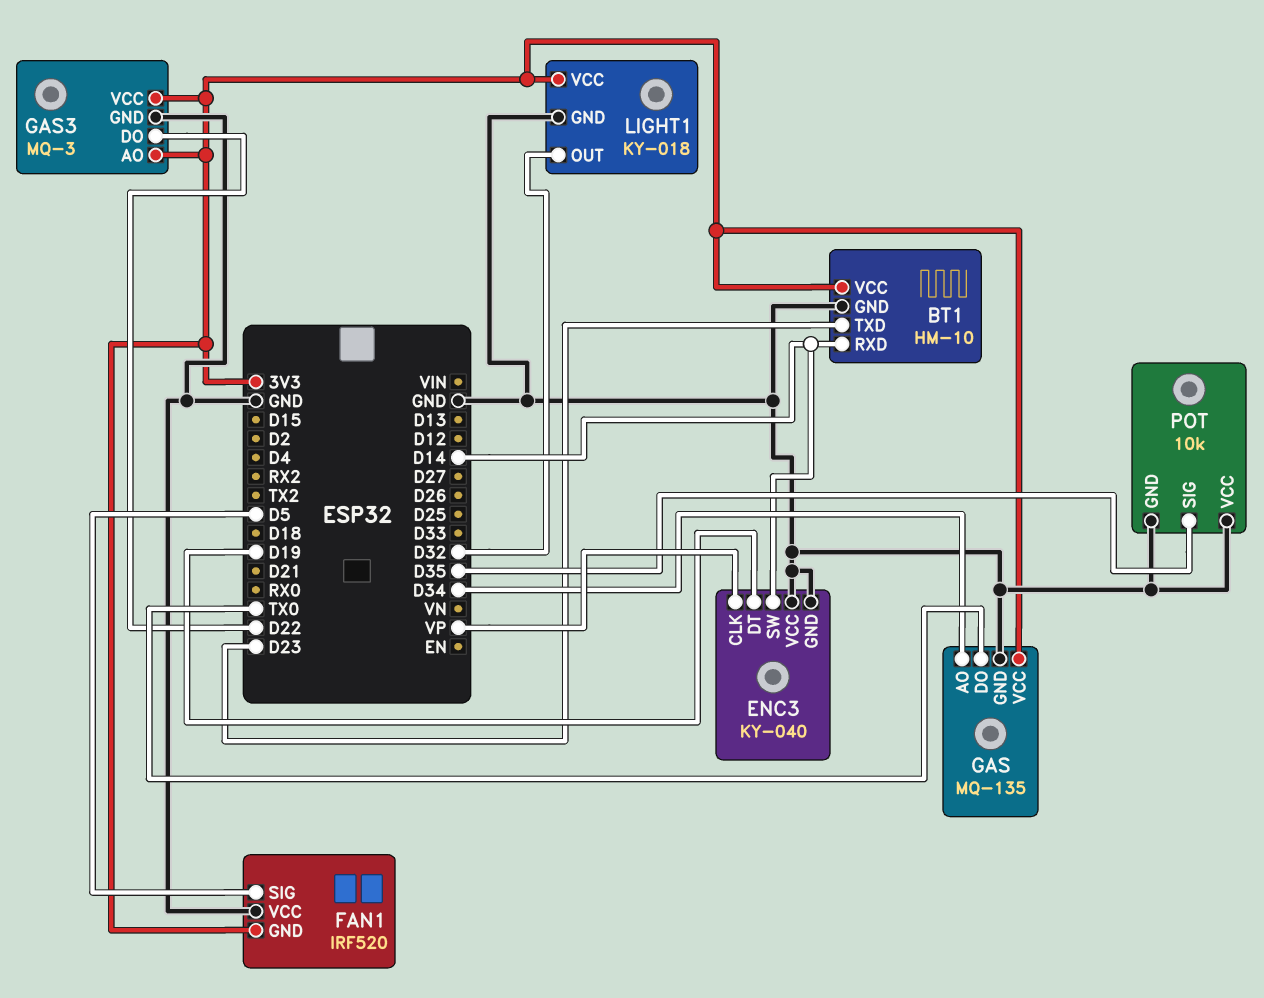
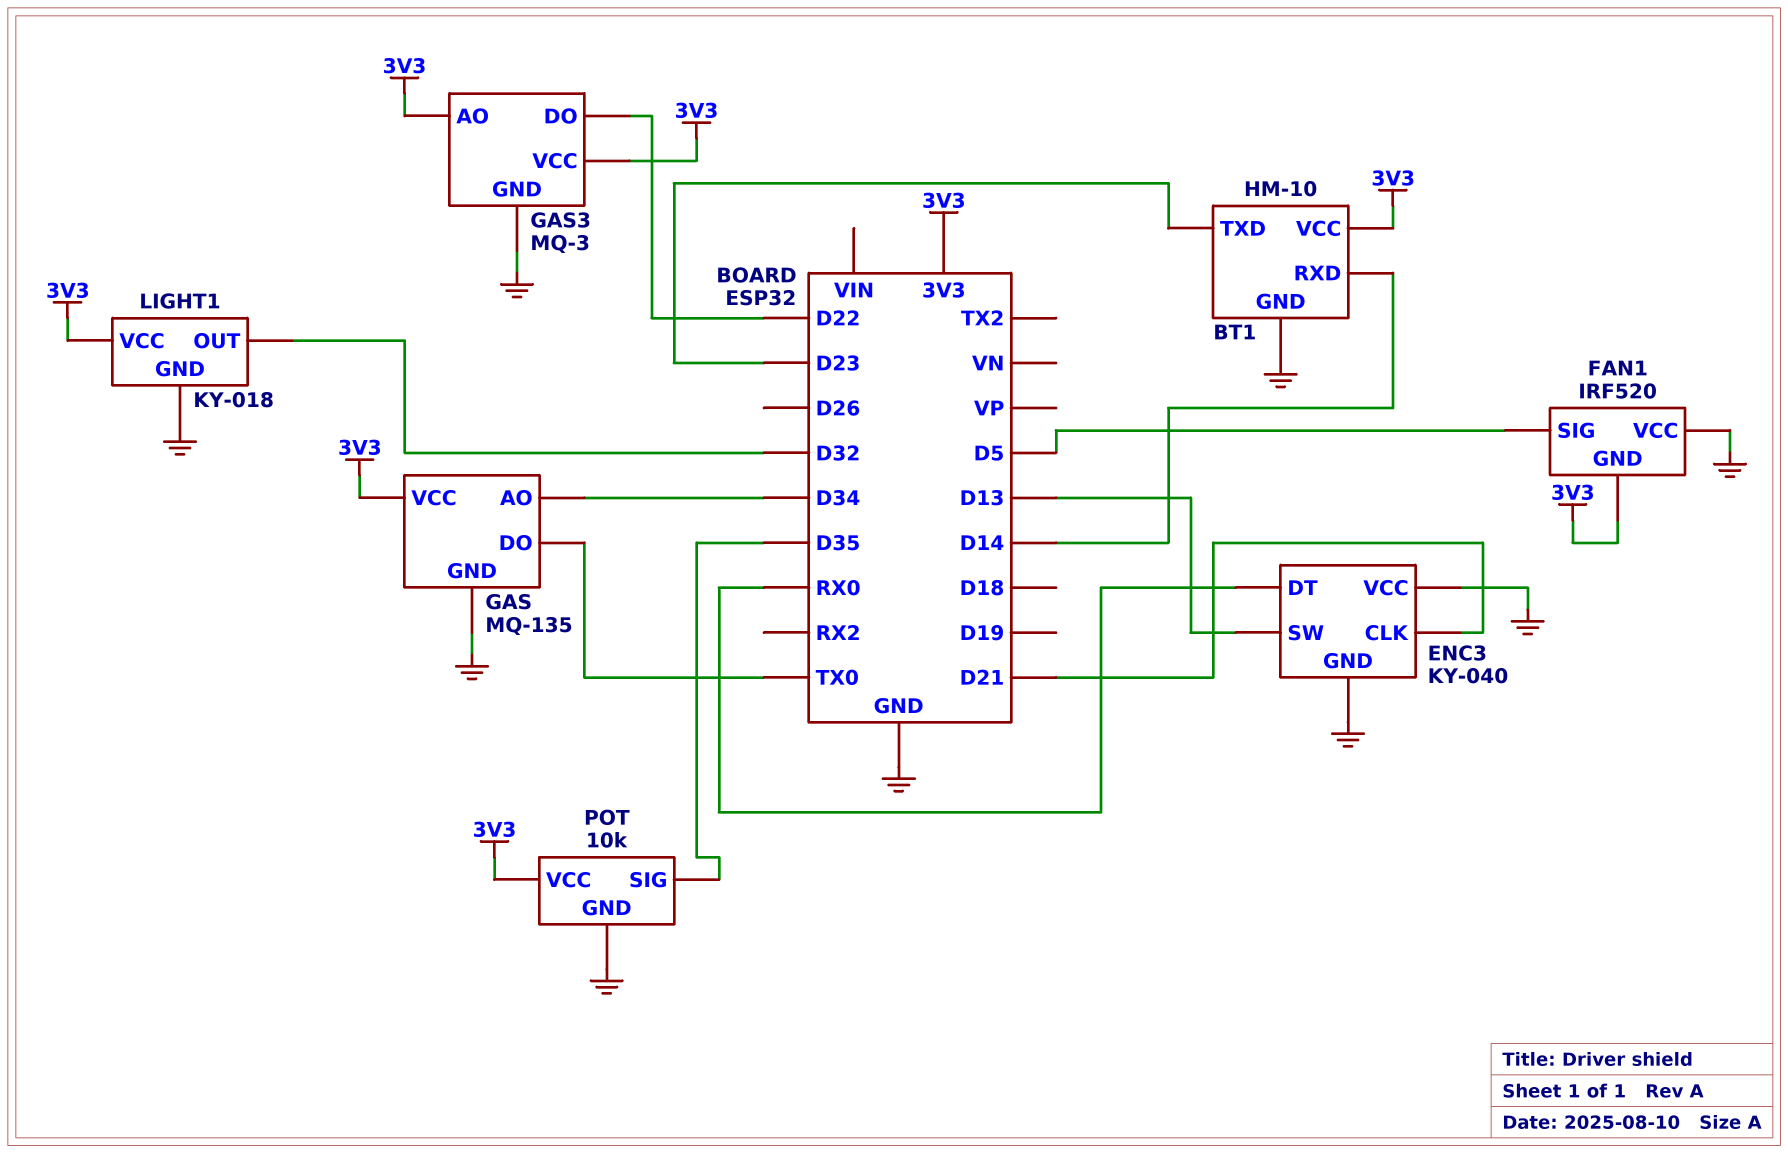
ENC3 pin CLK: VP -> D21
ENC3 pin DT: D19 -> RX0
ENC3 pin SW: D14 -> D13
POT pin VCC: GND -> 3V3

